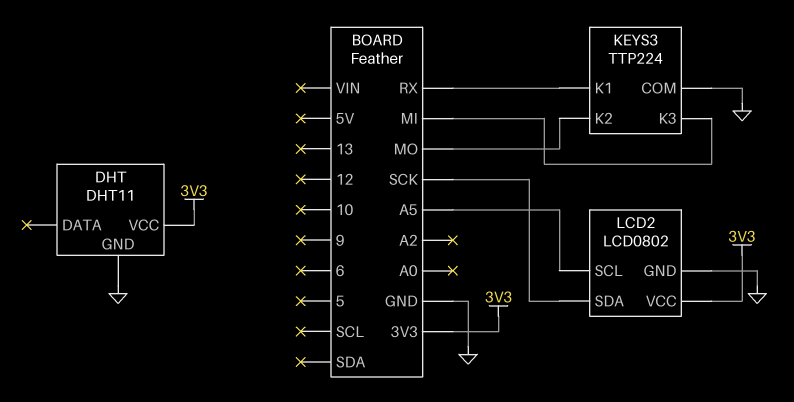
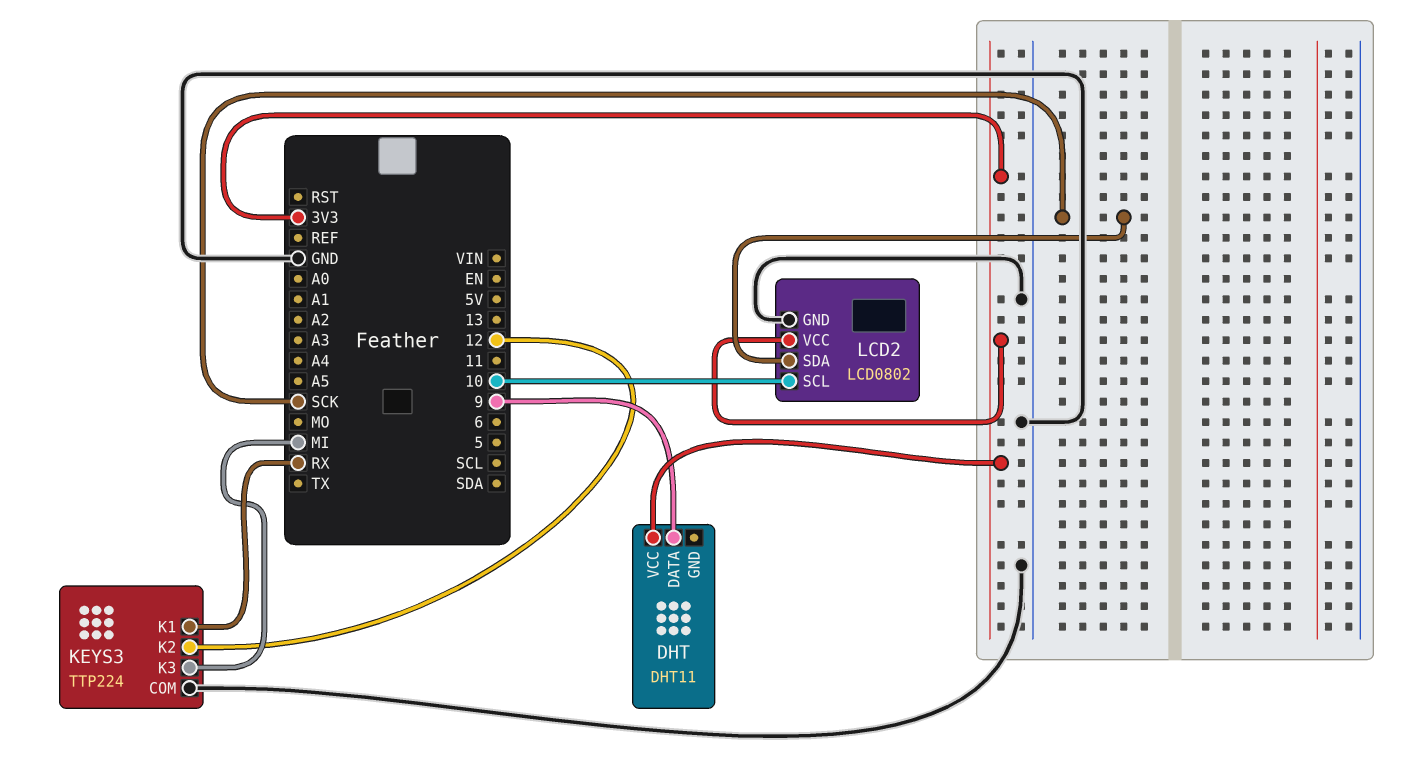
DHT pin DATA: none -> 9
DHT pin GND: GND -> none
KEYS3 pin K2: MO -> 12
LCD2 pin SCL: A5 -> 10

